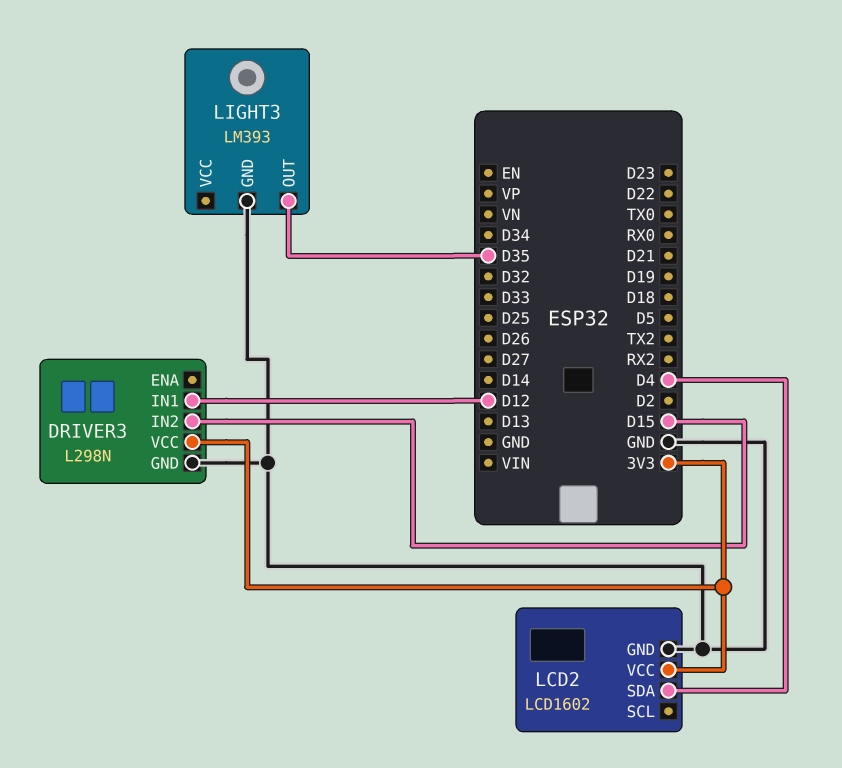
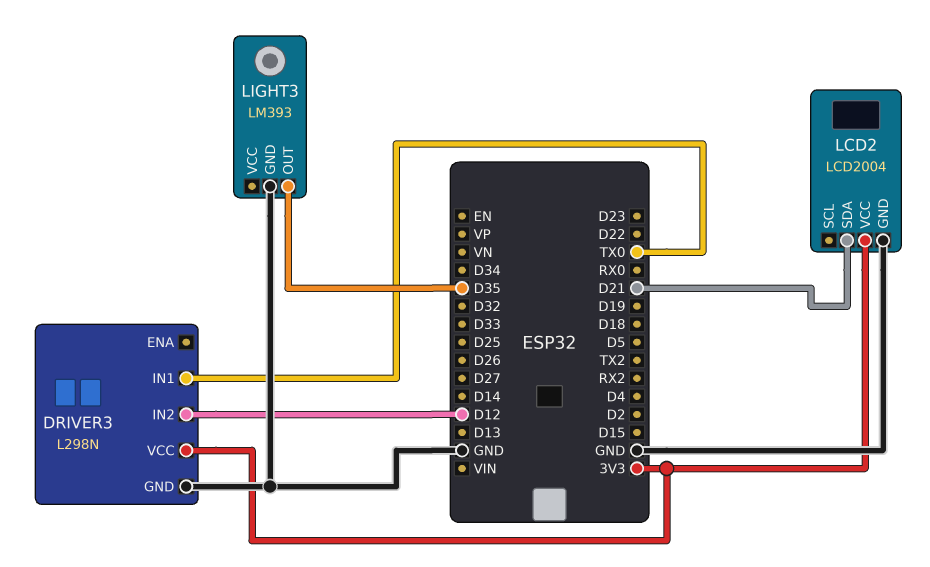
DRIVER3 pin IN1: D12 -> TX0
DRIVER3 pin IN2: D15 -> D12
LCD2: LCD1602 -> LCD2004
LCD2 pin SDA: D4 -> D21

